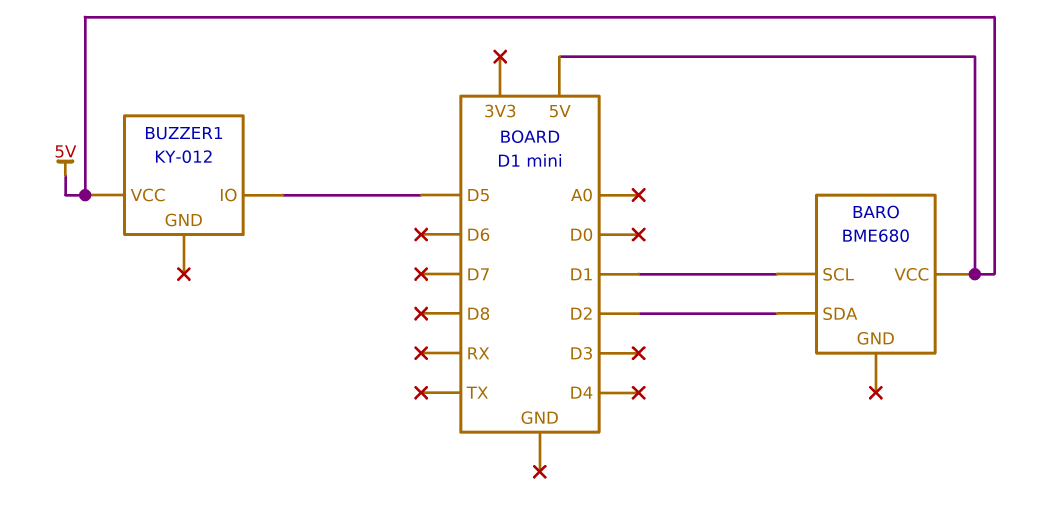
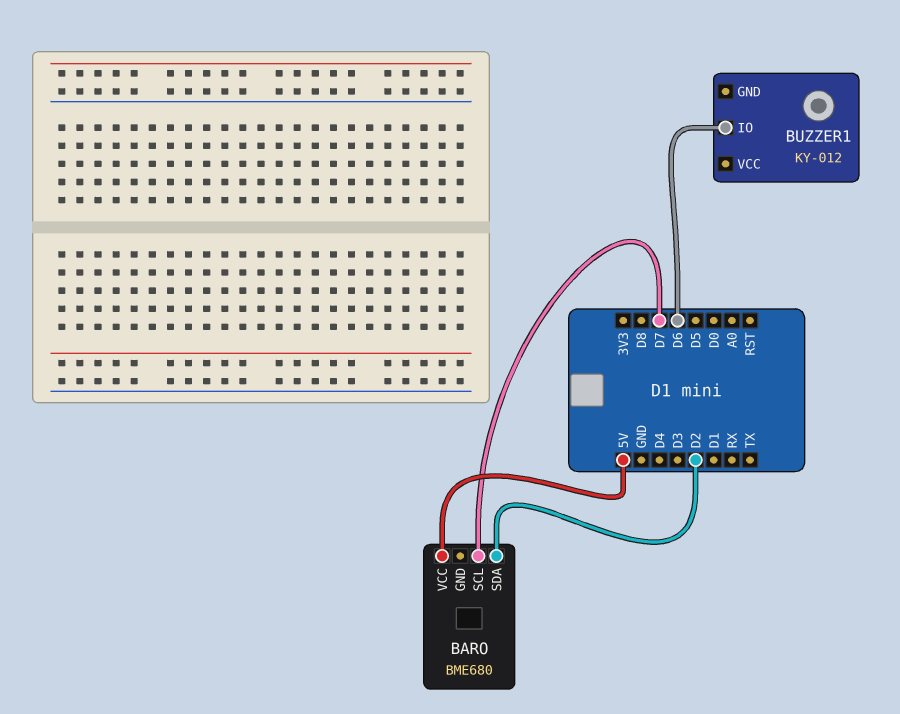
BARO pin SCL: D1 -> D7
BUZZER1 pin IO: D5 -> D6
BUZZER1 pin VCC: 5V -> none

